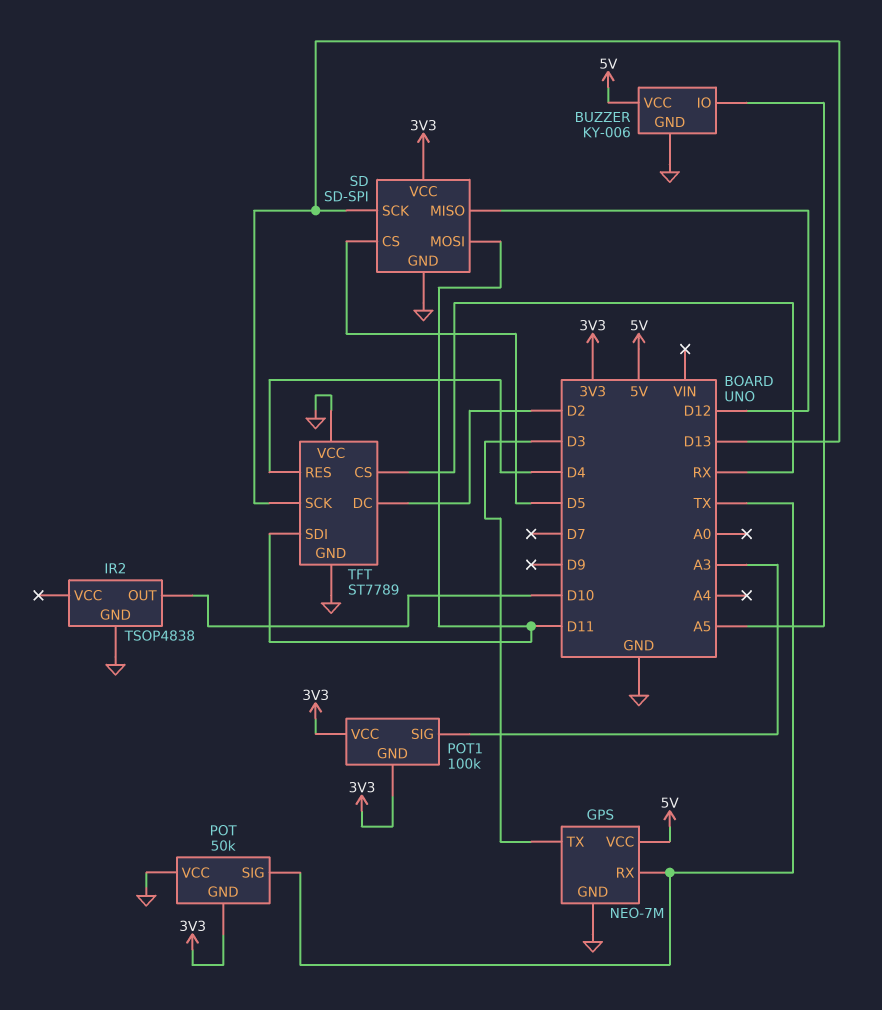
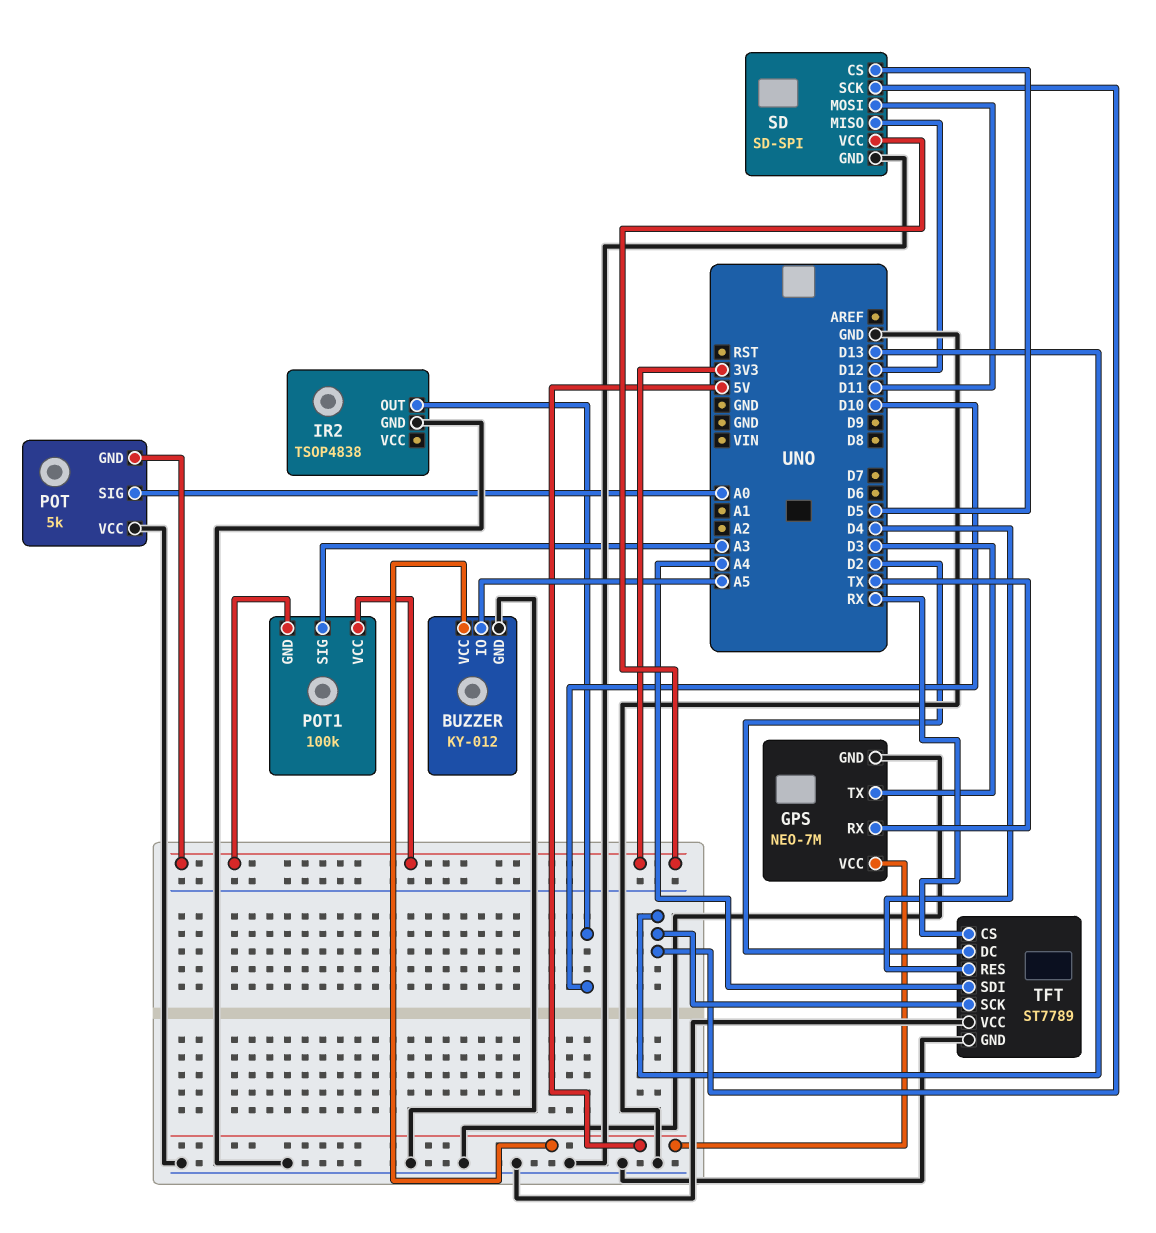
BUZZER: KY-006 -> KY-012
POT: 50k -> 5k
POT pin SIG: TX -> A0
TFT pin SDI: D11 -> A4

